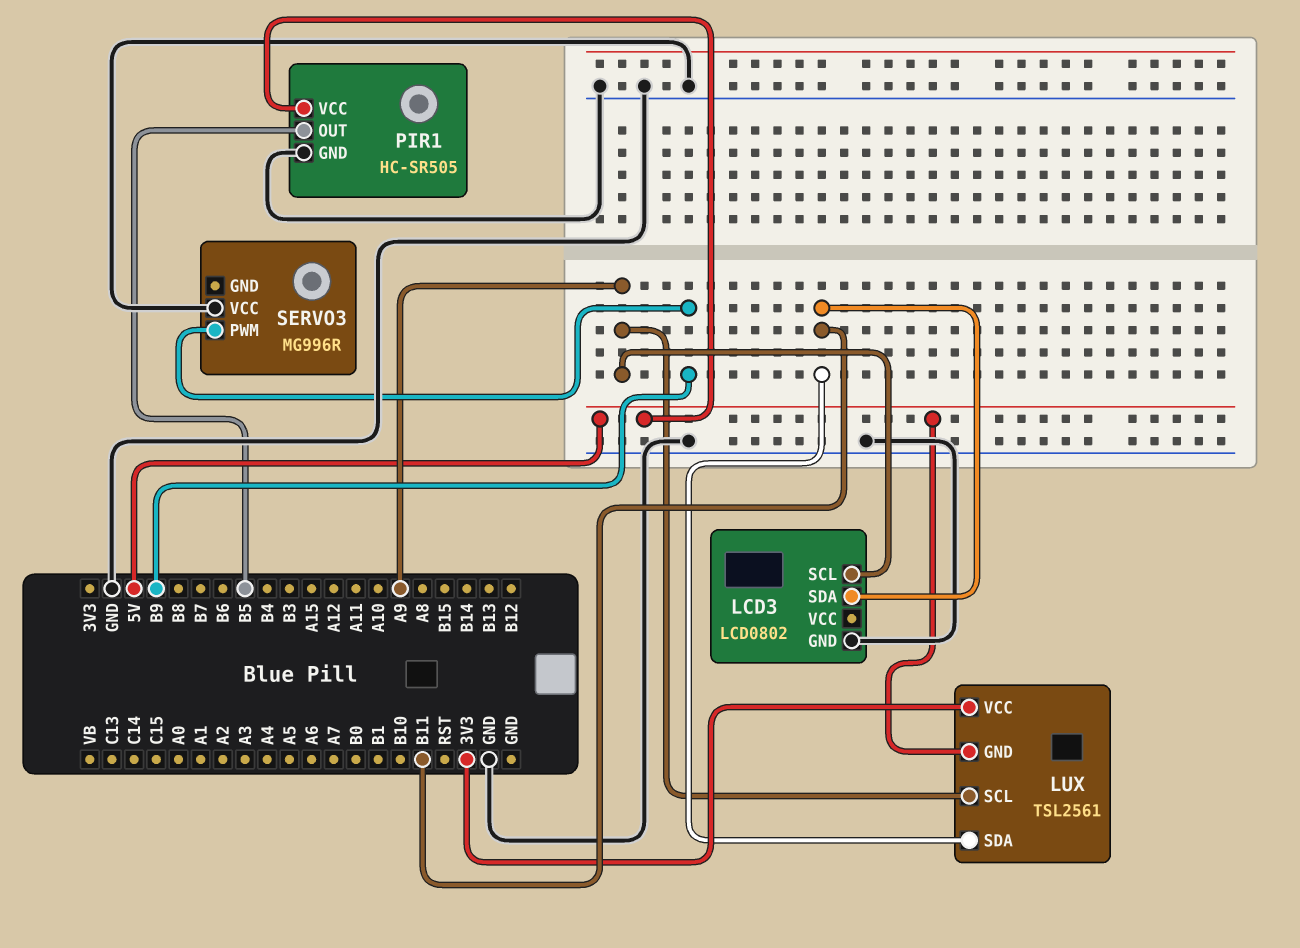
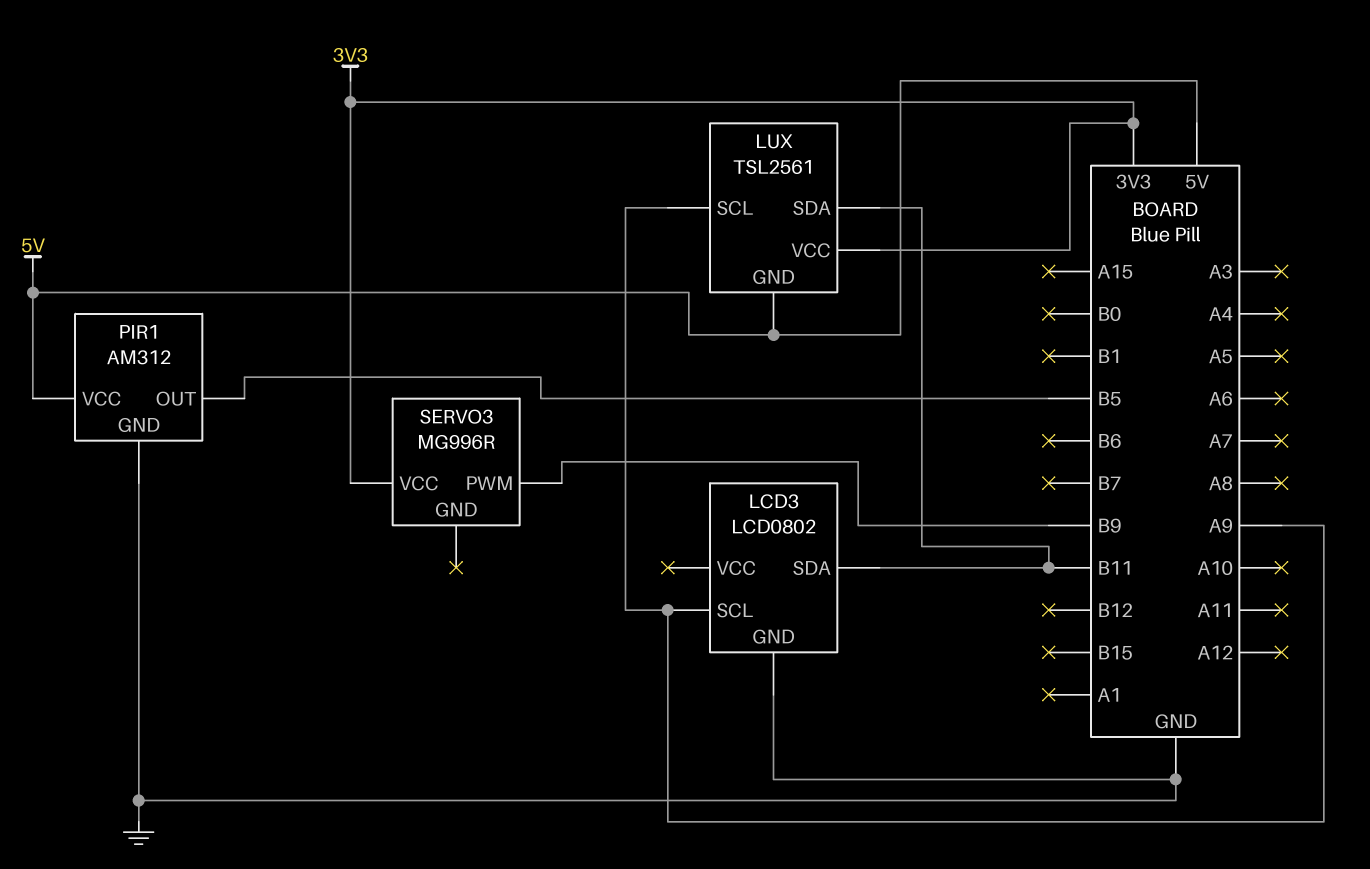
PIR1: HC-SR505 -> AM312
SERVO3 pin VCC: GND -> 3V3

